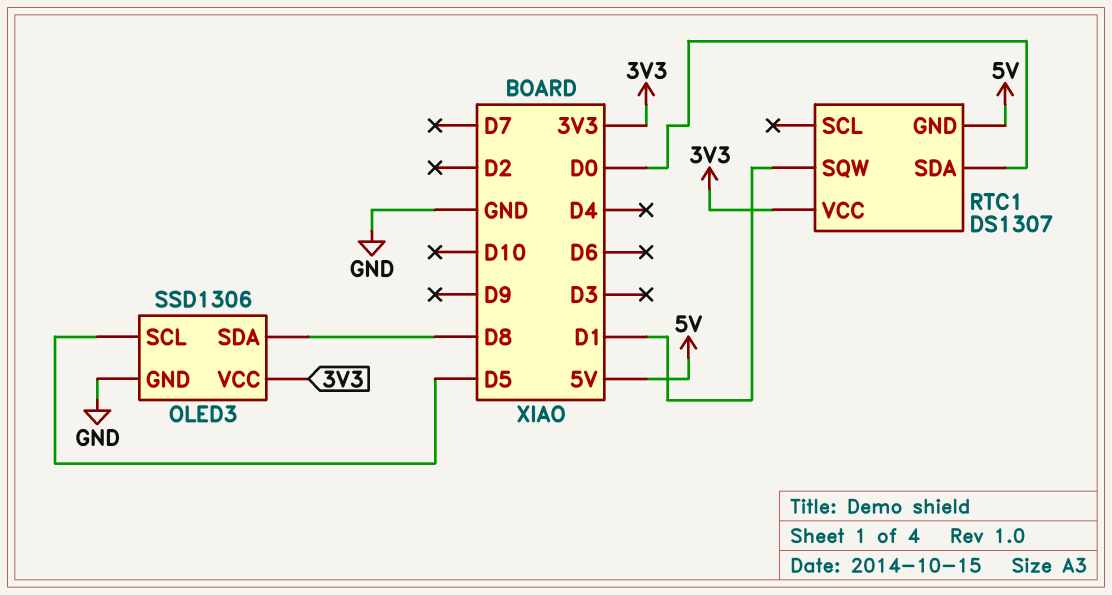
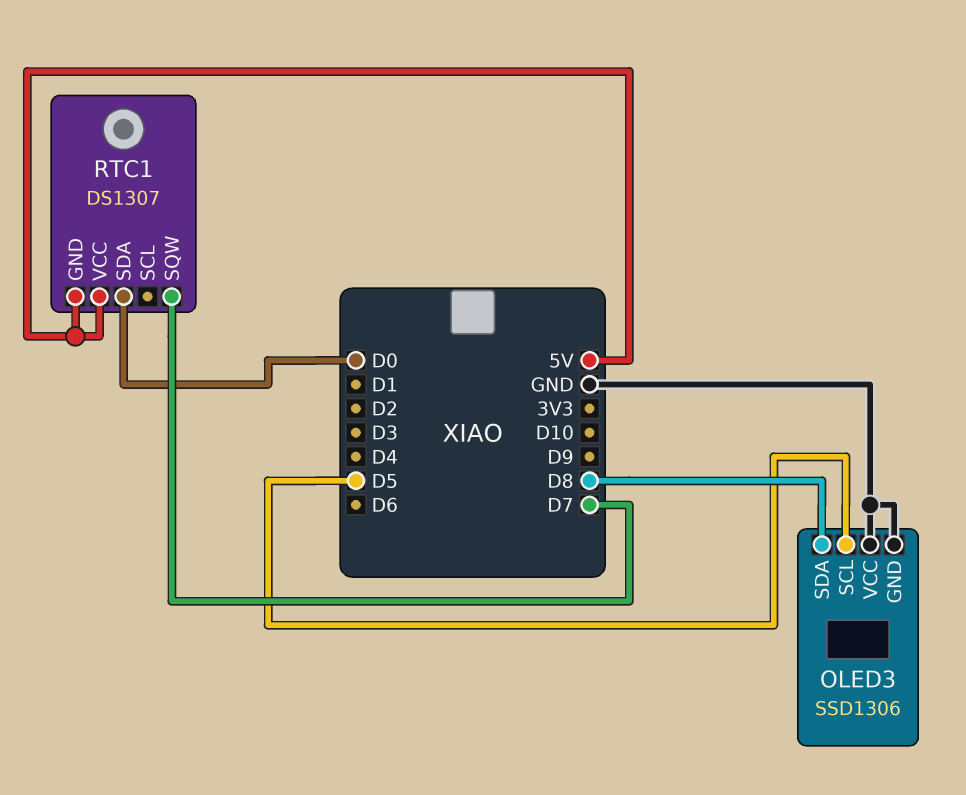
OLED3 pin VCC: 3V3 -> GND
RTC1 pin SQW: D1 -> D7
RTC1 pin VCC: 3V3 -> 5V

